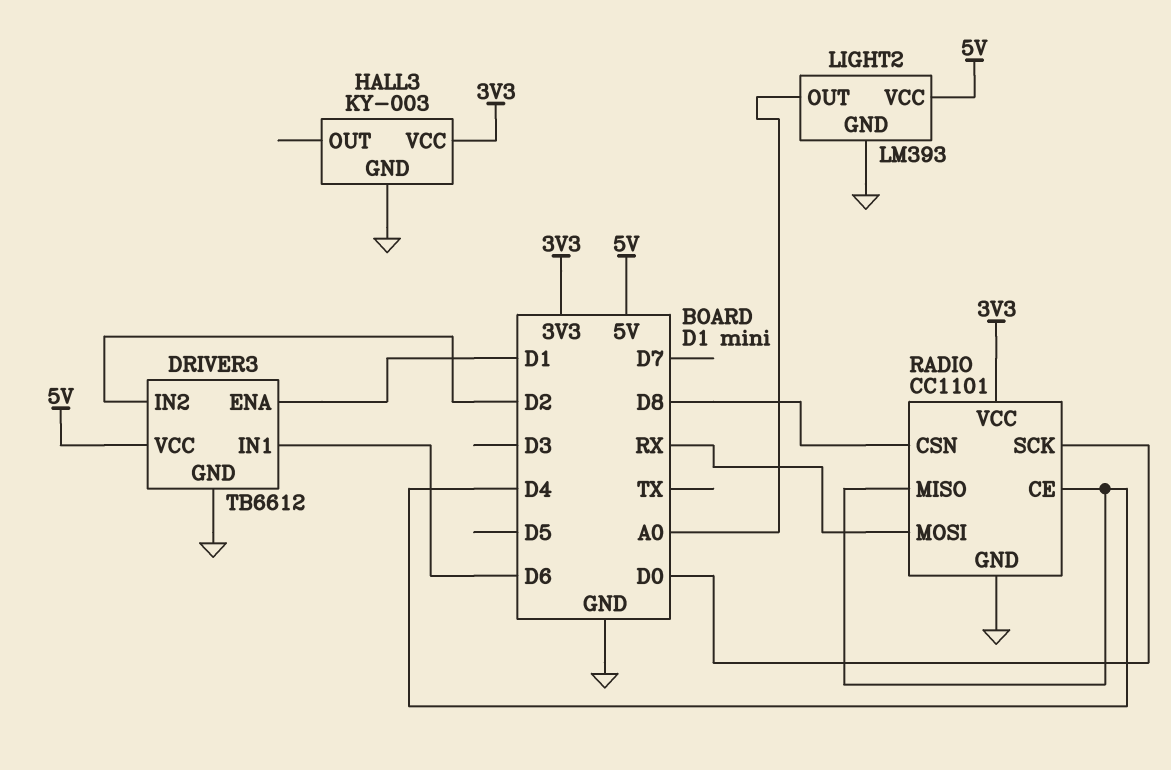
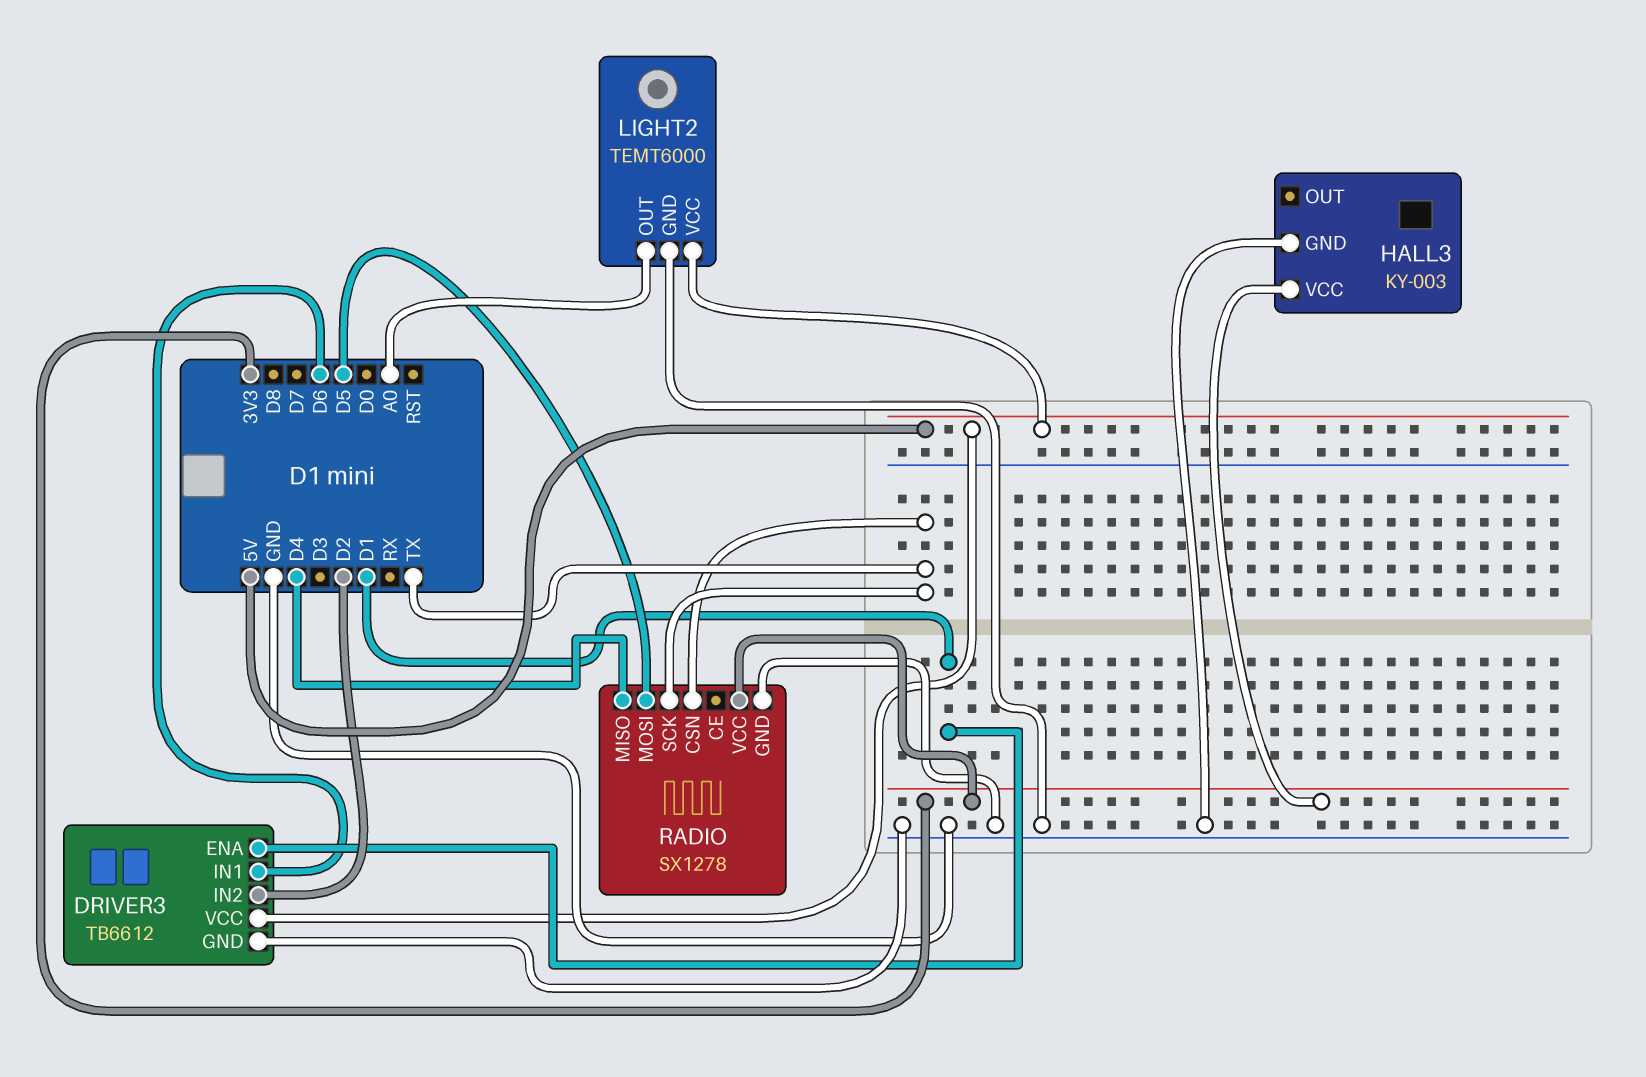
LIGHT2: LM393 -> TEMT6000
RADIO: CC1101 -> SX1278
RADIO pin CE: D4 -> none
RADIO pin CSN: D8 -> TX
RADIO pin MOSI: RX -> D5
RADIO pin SCK: D0 -> TX

